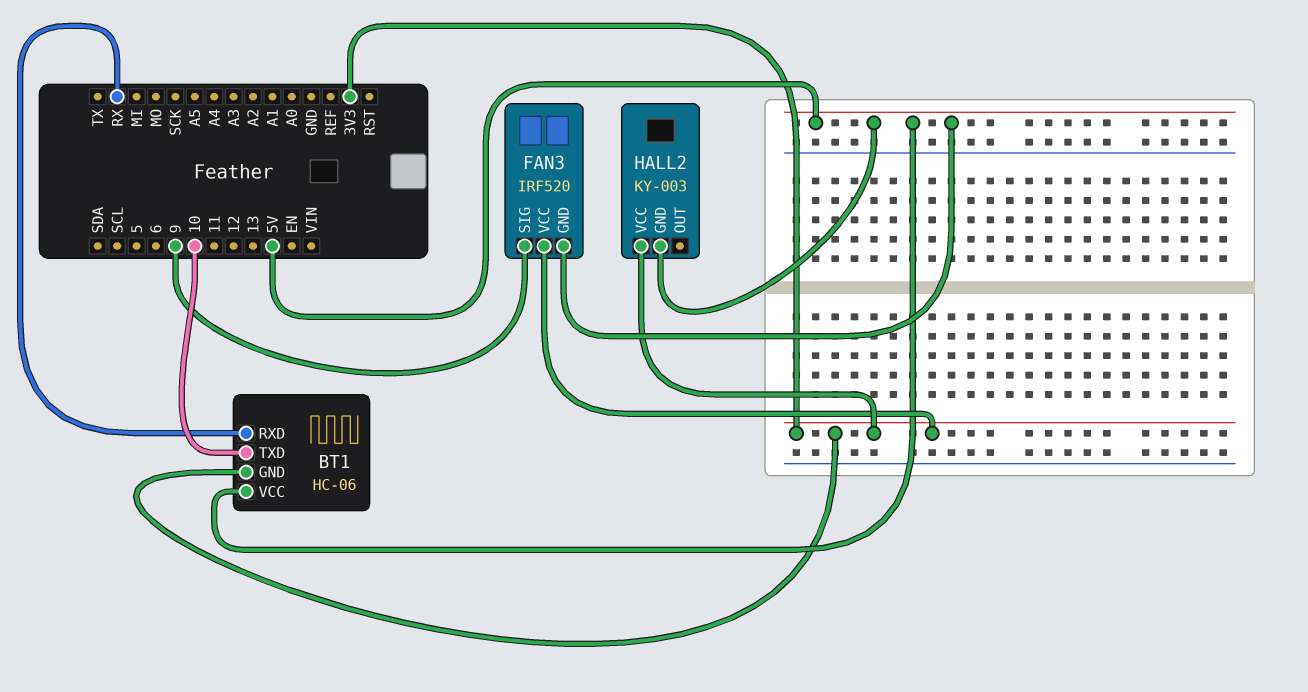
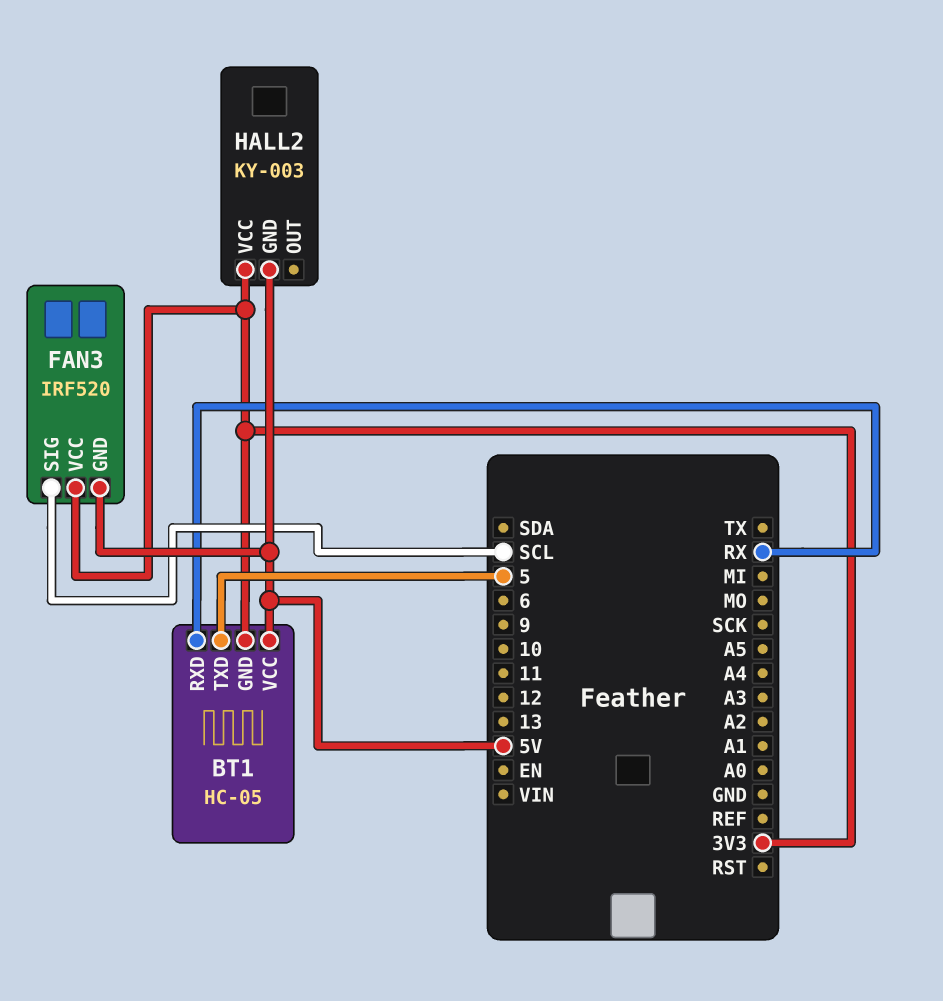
BT1: HC-06 -> HC-05
BT1 pin TXD: 10 -> 5
FAN3 pin SIG: 9 -> SCL

